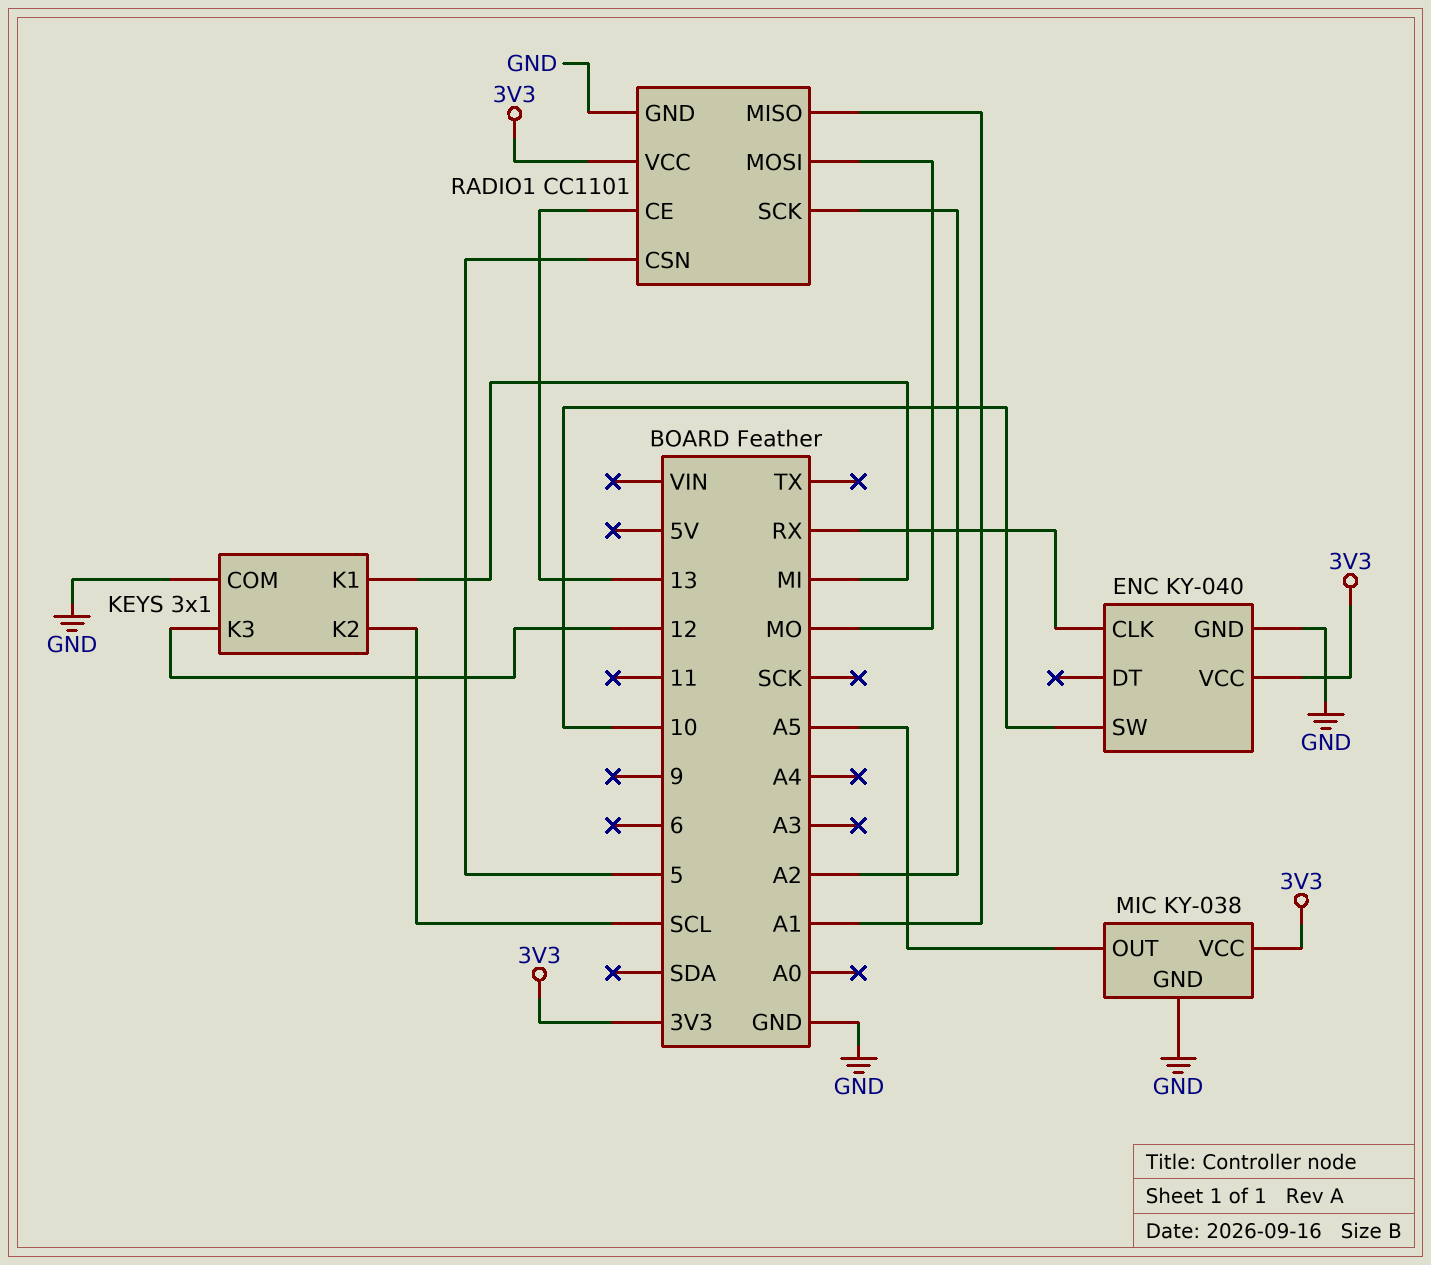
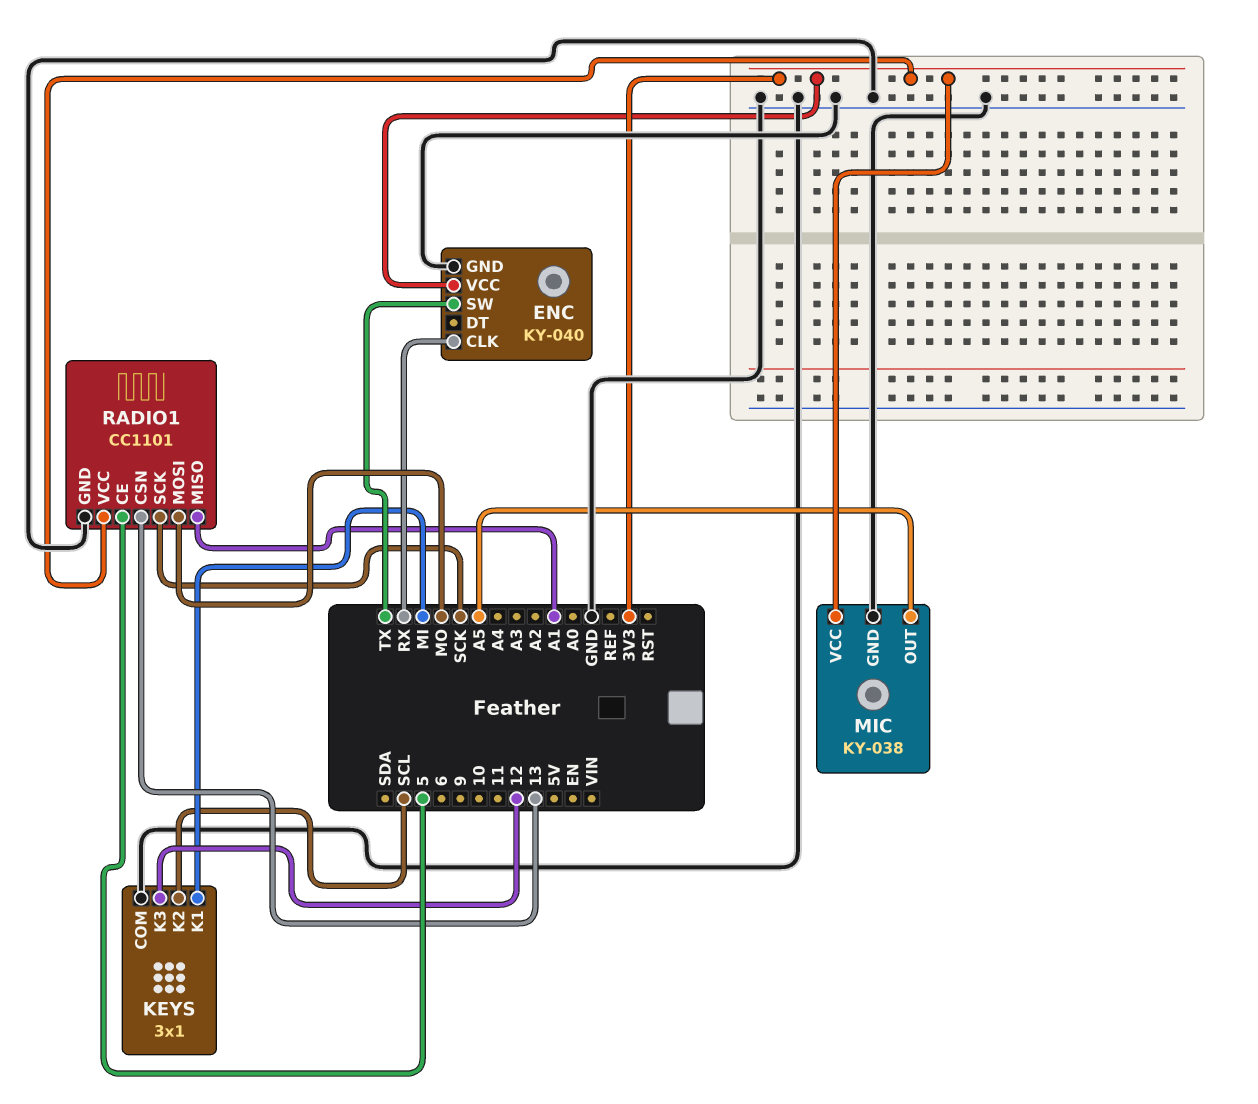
ENC pin SW: 10 -> TX
RADIO1 pin CE: 13 -> 5
RADIO1 pin CSN: 5 -> 13
RADIO1 pin SCK: A2 -> SCK

